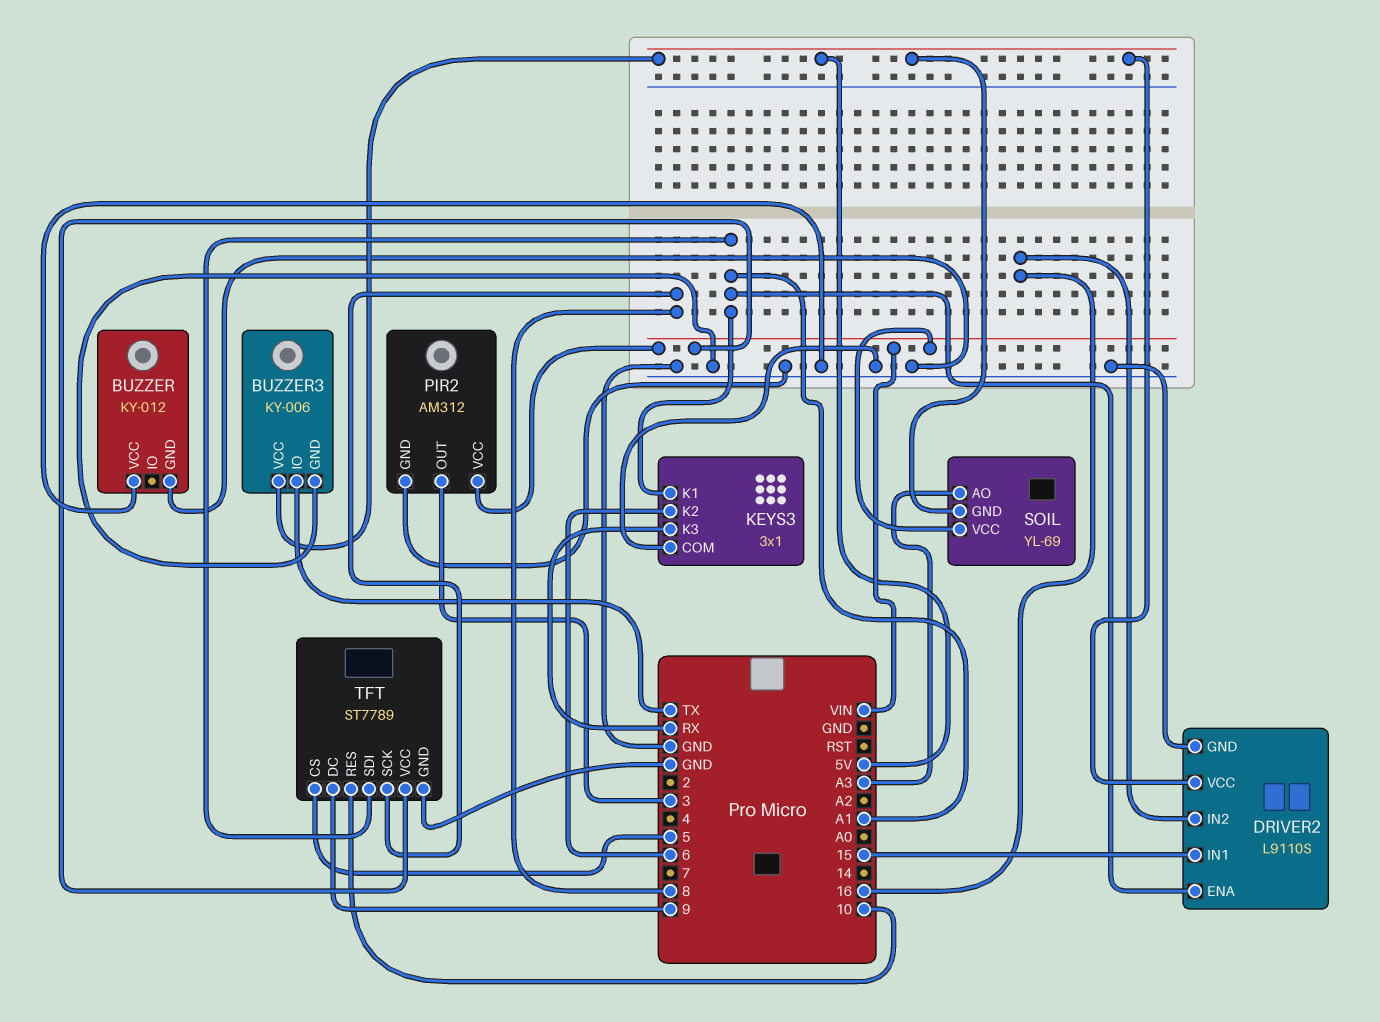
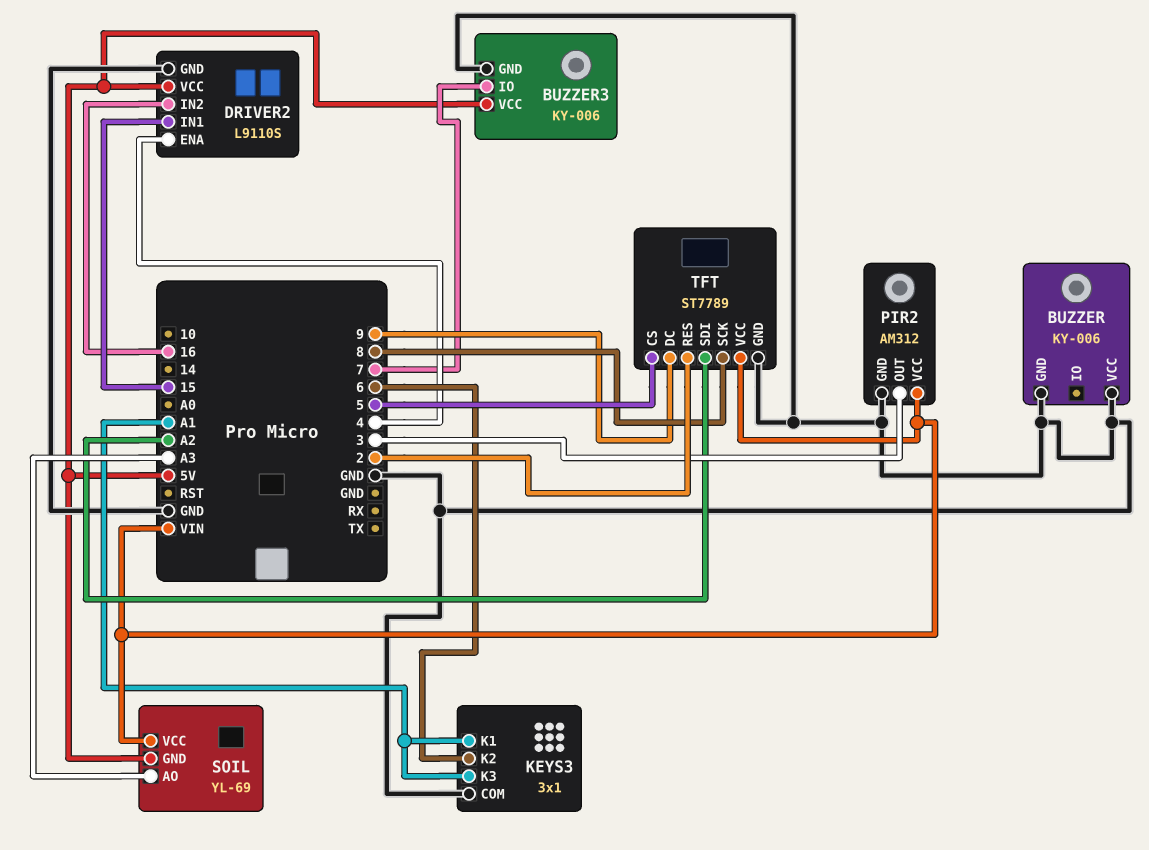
BUZZER: KY-012 -> KY-006
BUZZER3 pin IO: TX -> 7
DRIVER2 pin ENA: A1 -> 4
KEYS3 pin K3: RX -> A1
TFT pin RES: 10 -> 2
TFT pin SDI: A1 -> A2

